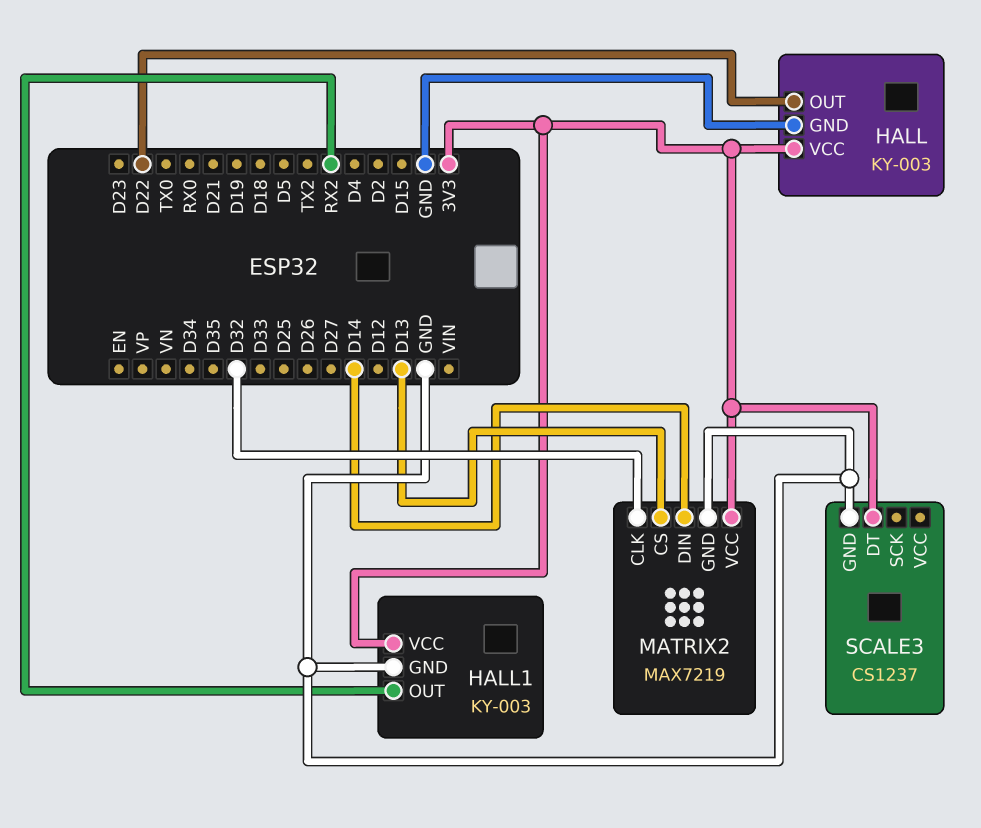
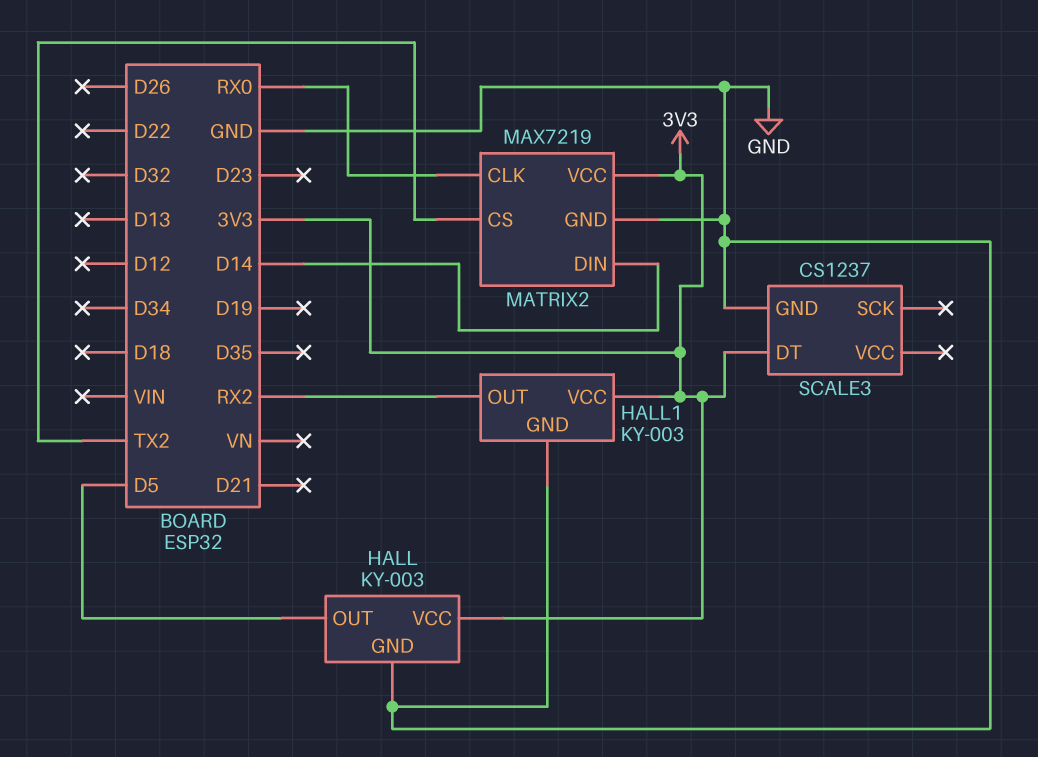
HALL pin OUT: D22 -> D5
MATRIX2 pin CLK: D32 -> RX0
MATRIX2 pin CS: D13 -> TX2

